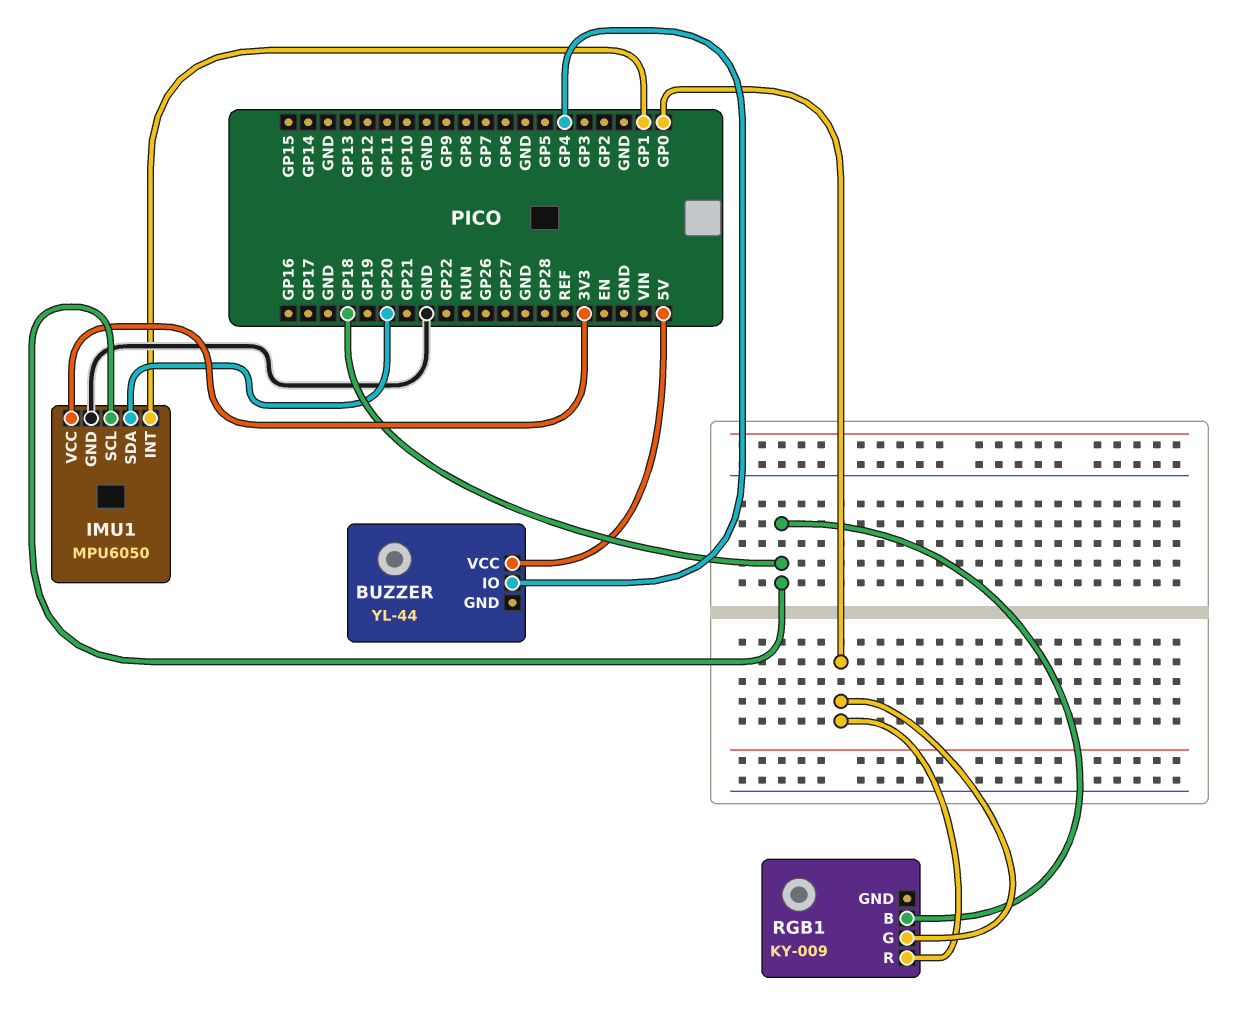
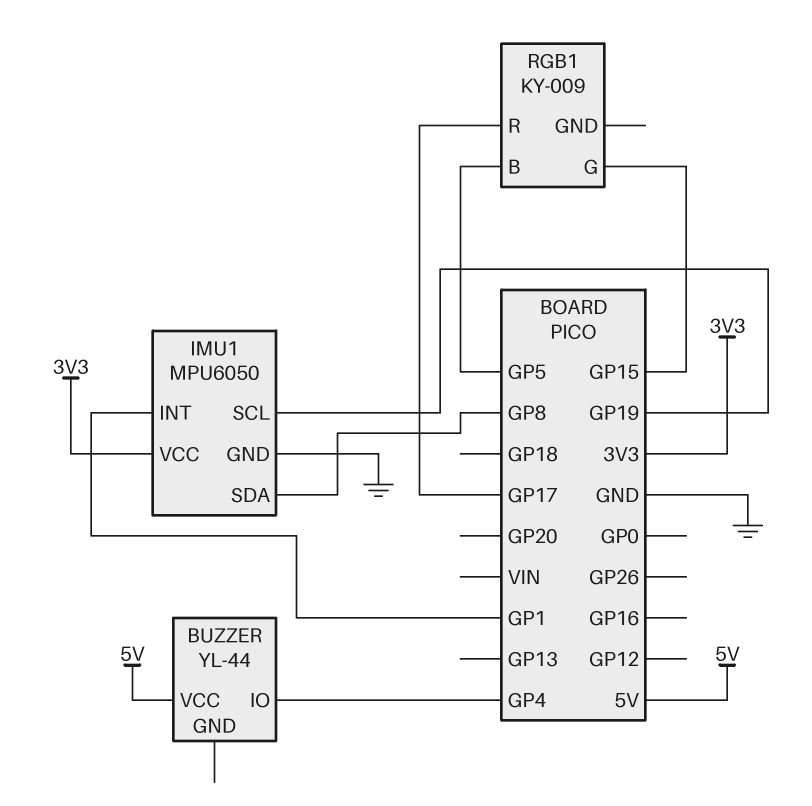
IMU1 pin SCL: GP18 -> GP19
IMU1 pin SDA: GP20 -> GP8
RGB1 pin B: GP18 -> GP5
RGB1 pin G: GP0 -> GP15
RGB1 pin R: GP0 -> GP17

